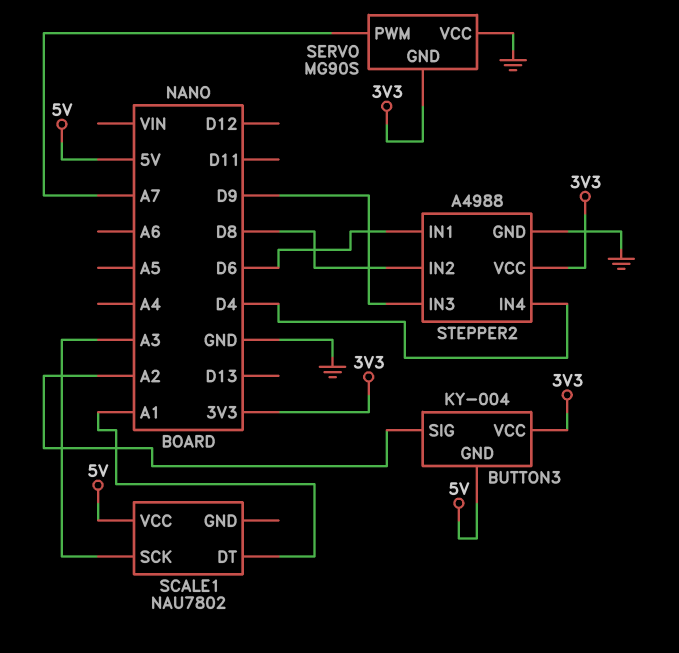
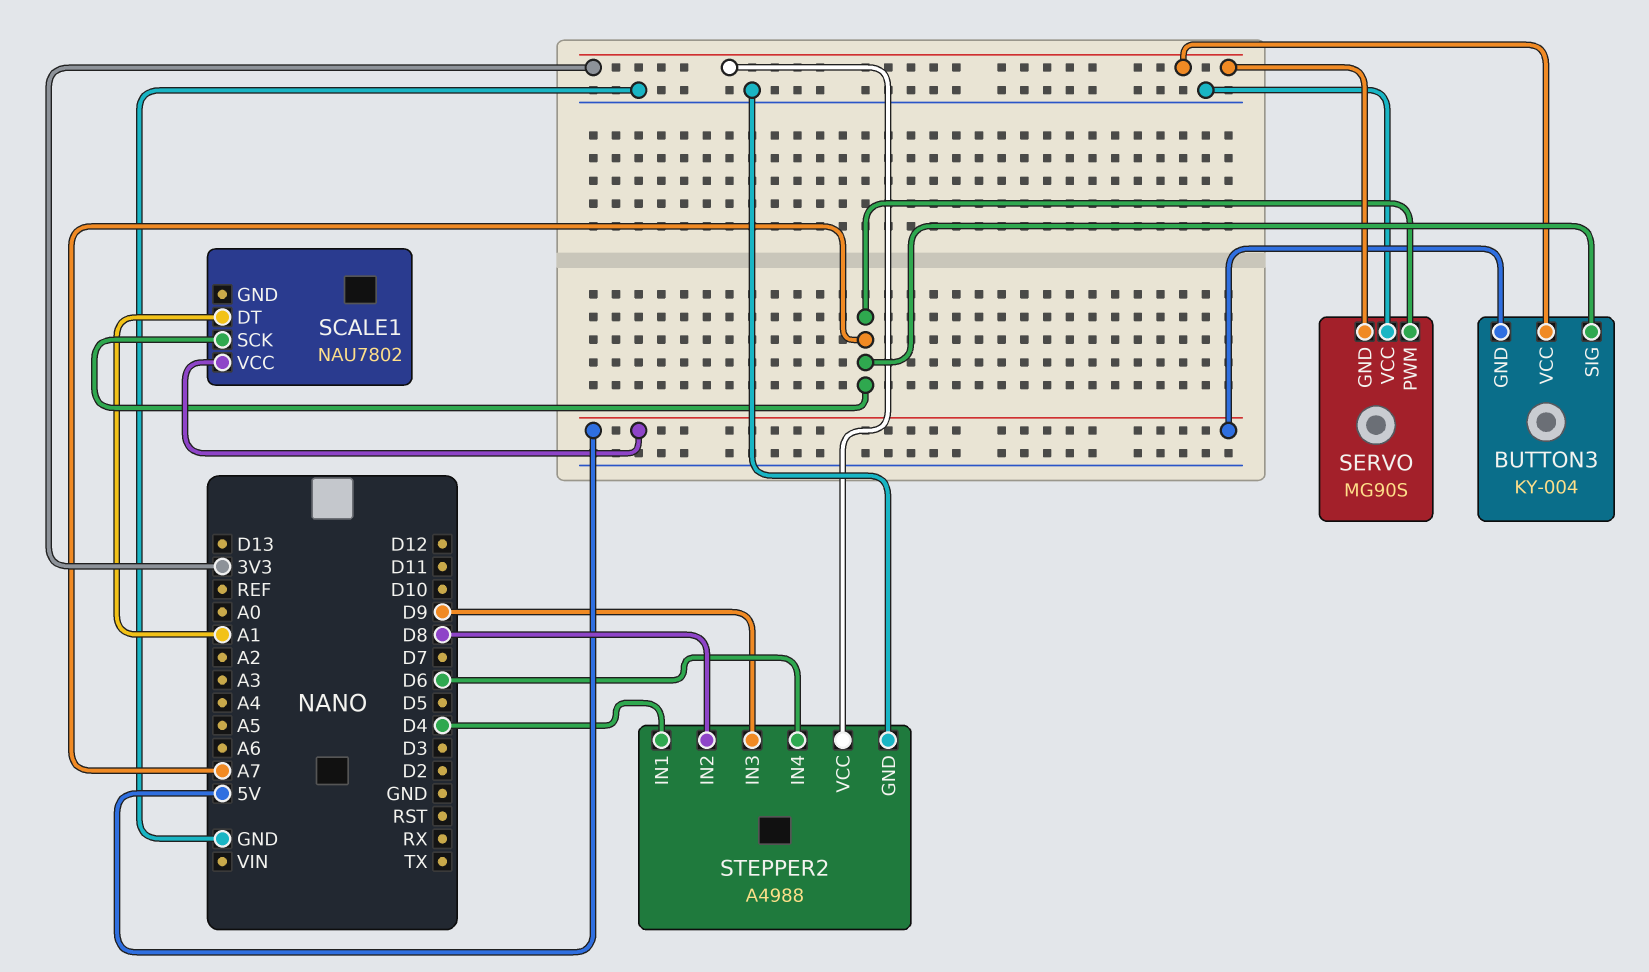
BUTTON3 pin SIG: A2 -> A7
SCALE1 pin SCK: A3 -> A7
STEPPER2 pin IN1: D6 -> D4
STEPPER2 pin IN4: D4 -> D6

